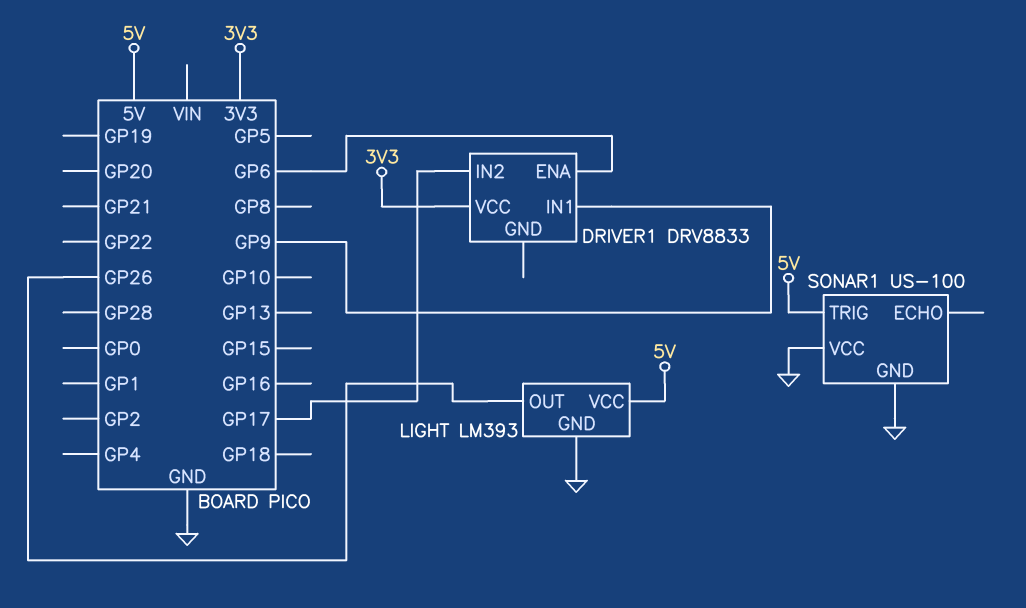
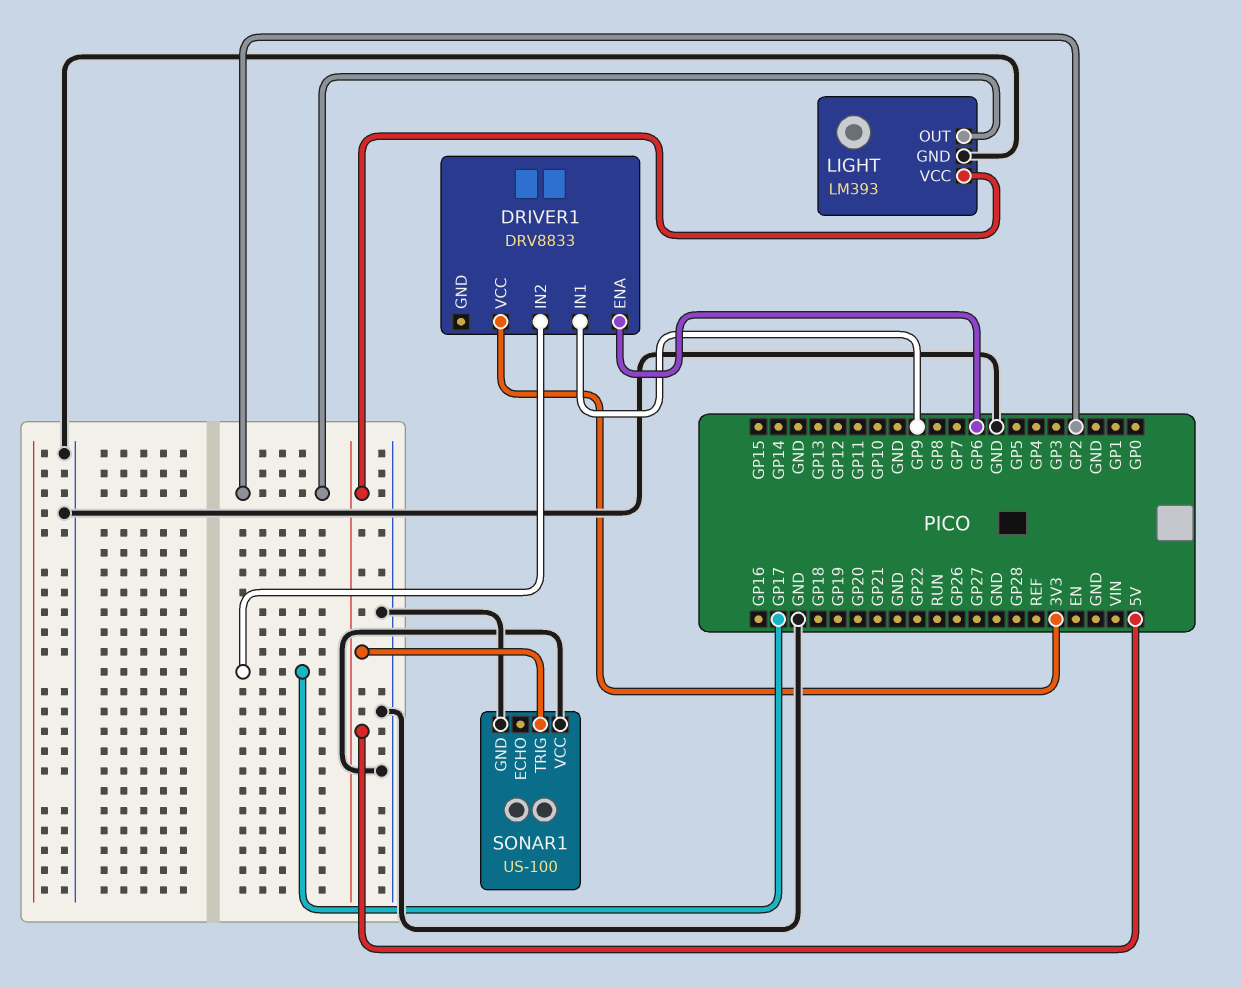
LIGHT pin OUT: GP26 -> GP2

